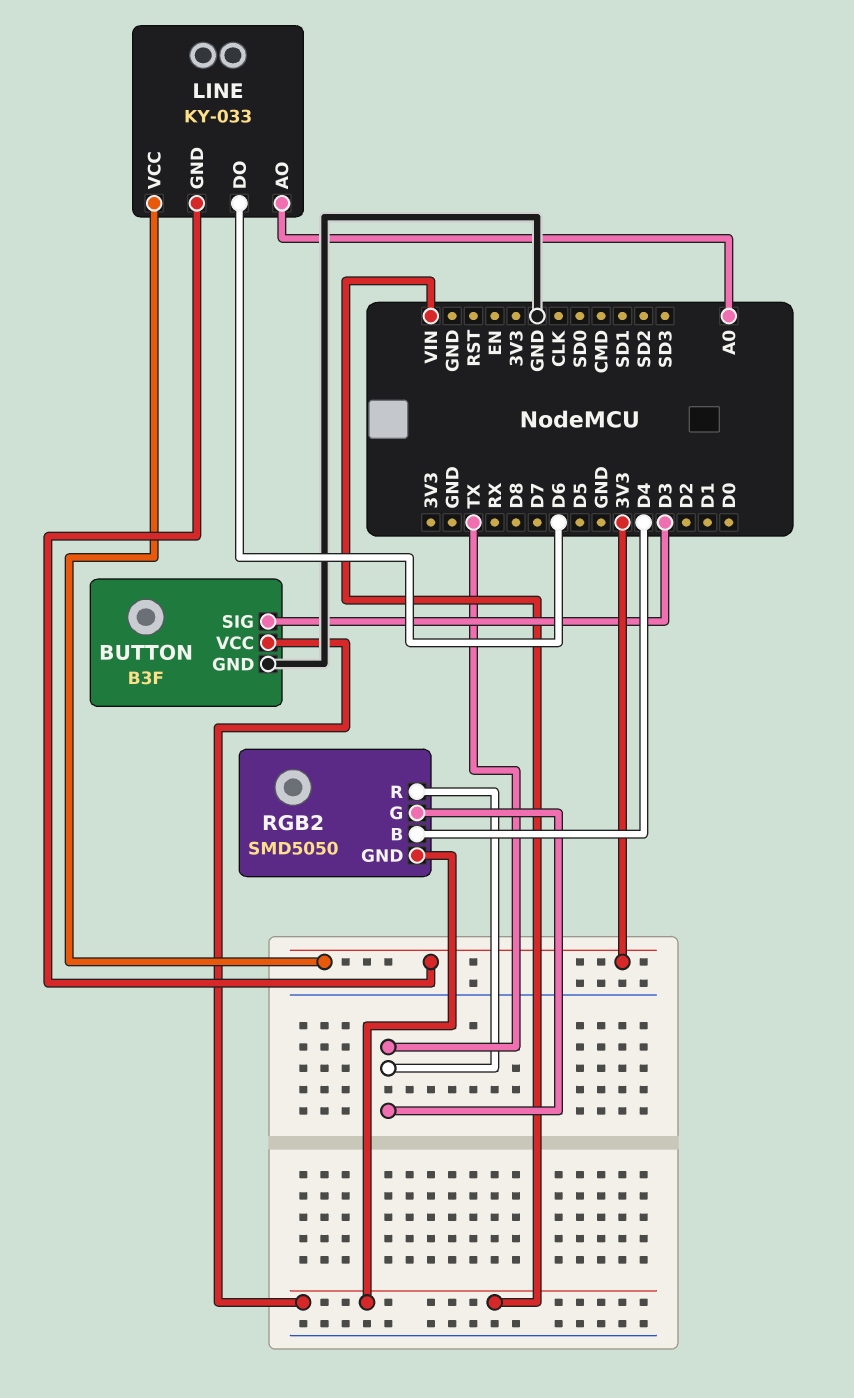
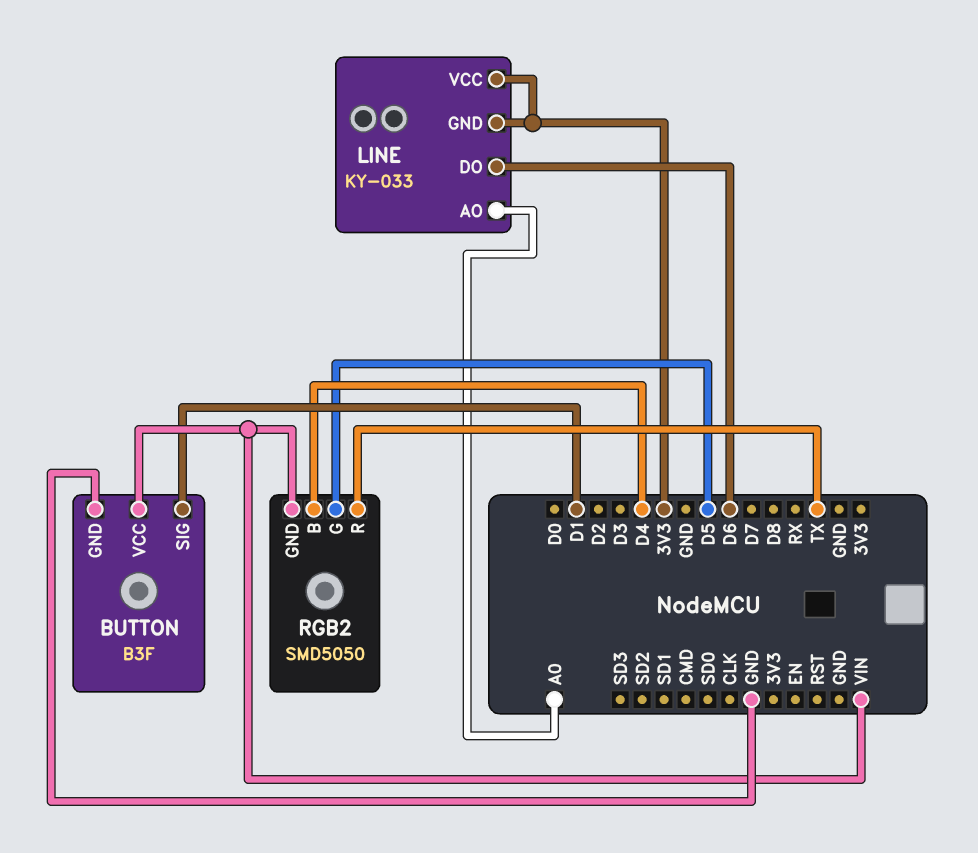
BUTTON pin SIG: D3 -> D1
RGB2 pin G: TX -> D5

